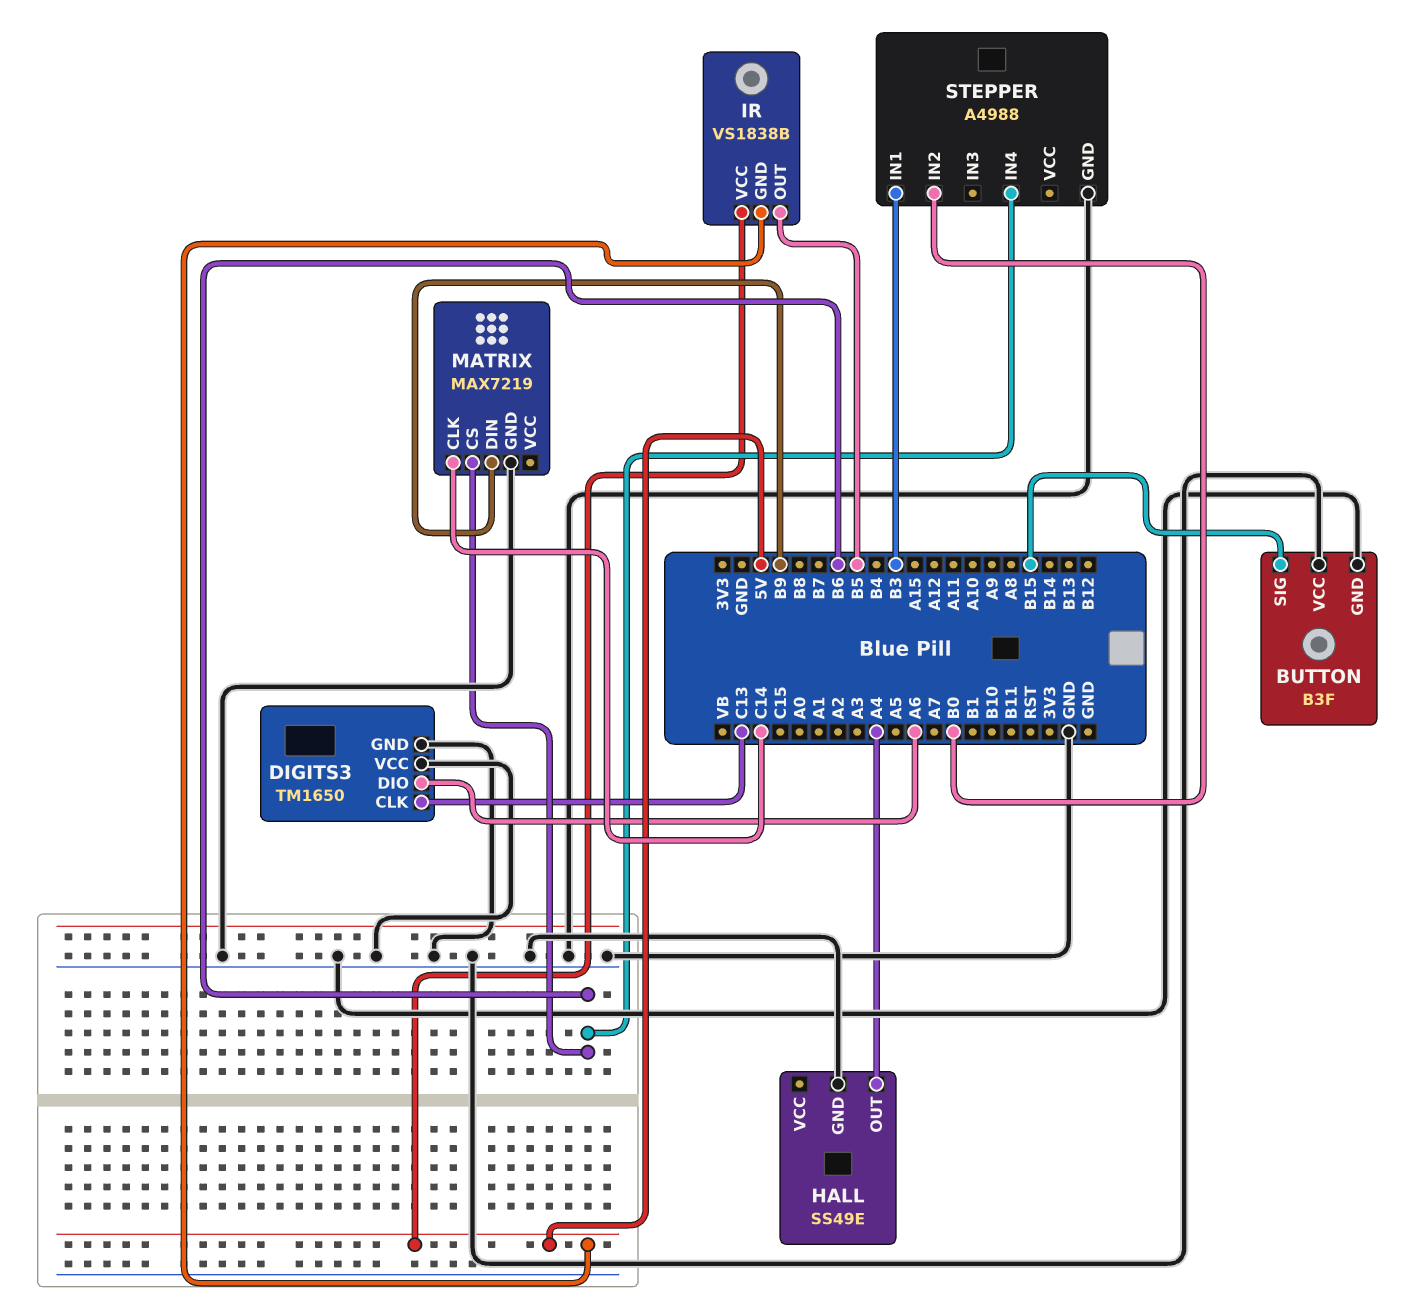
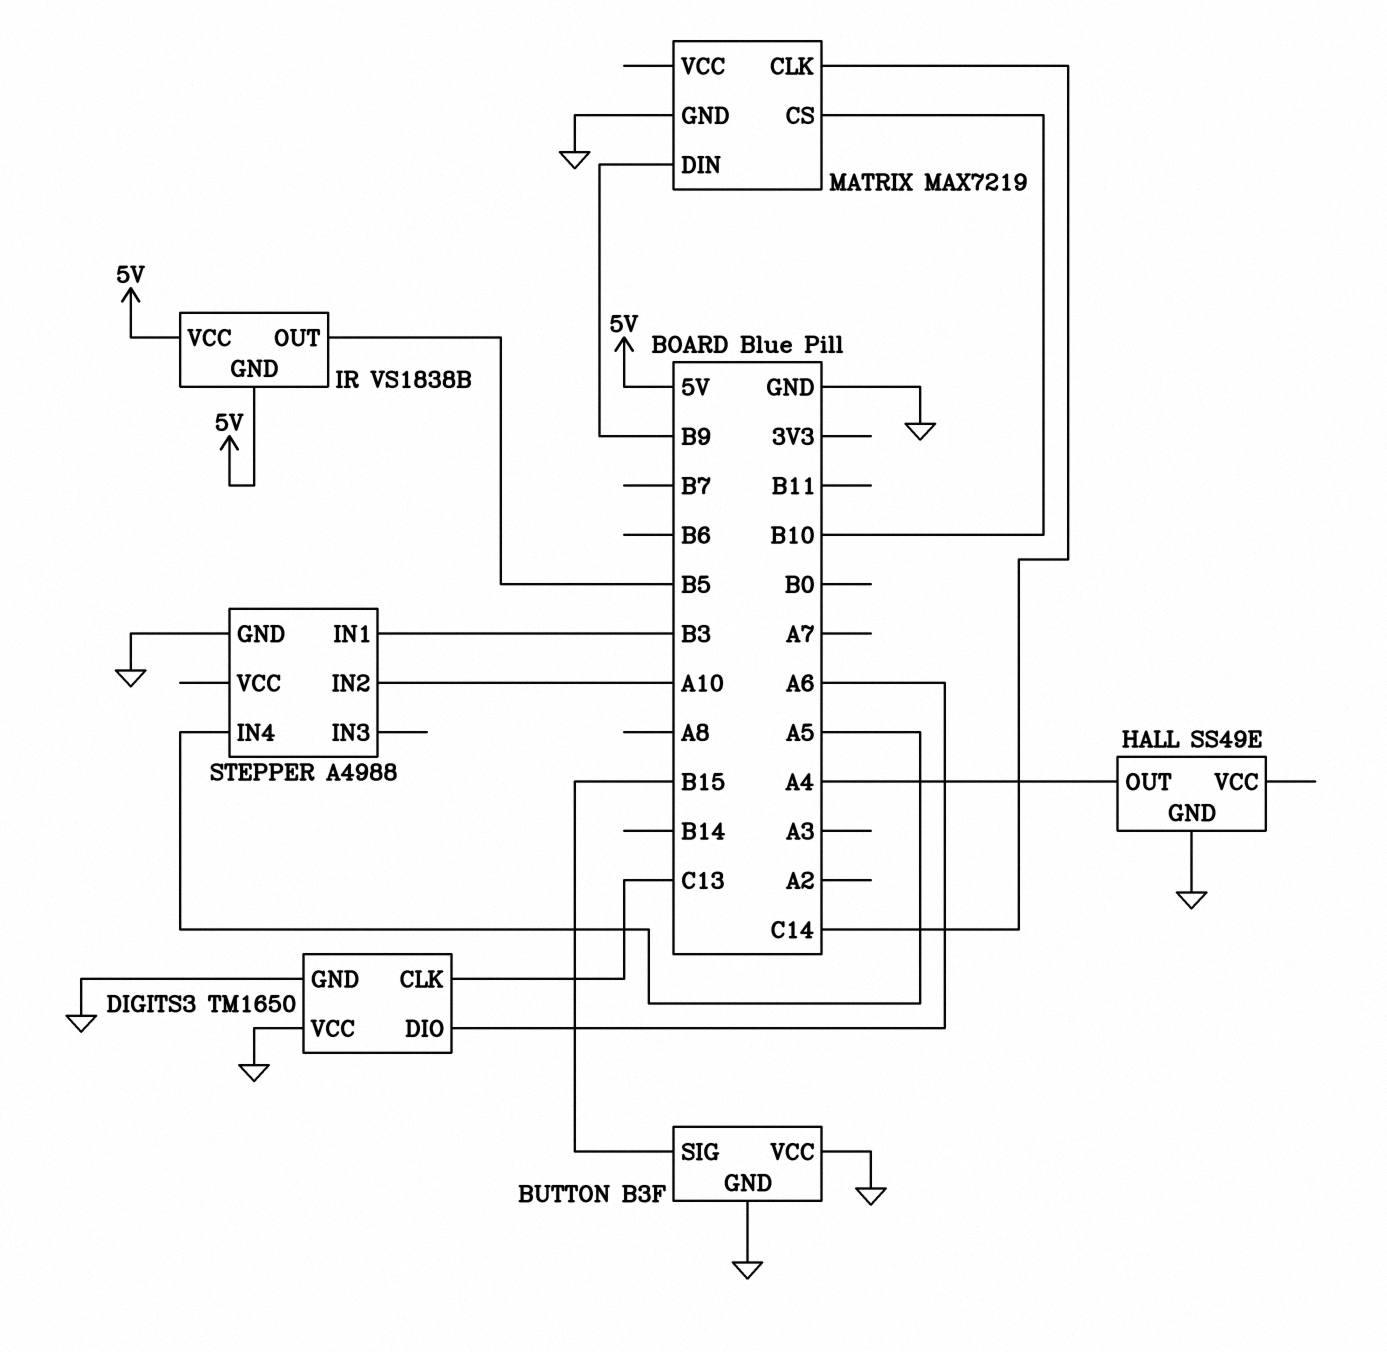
MATRIX pin CS: B6 -> B10
STEPPER pin IN2: B0 -> A10
STEPPER pin IN4: B6 -> A5

